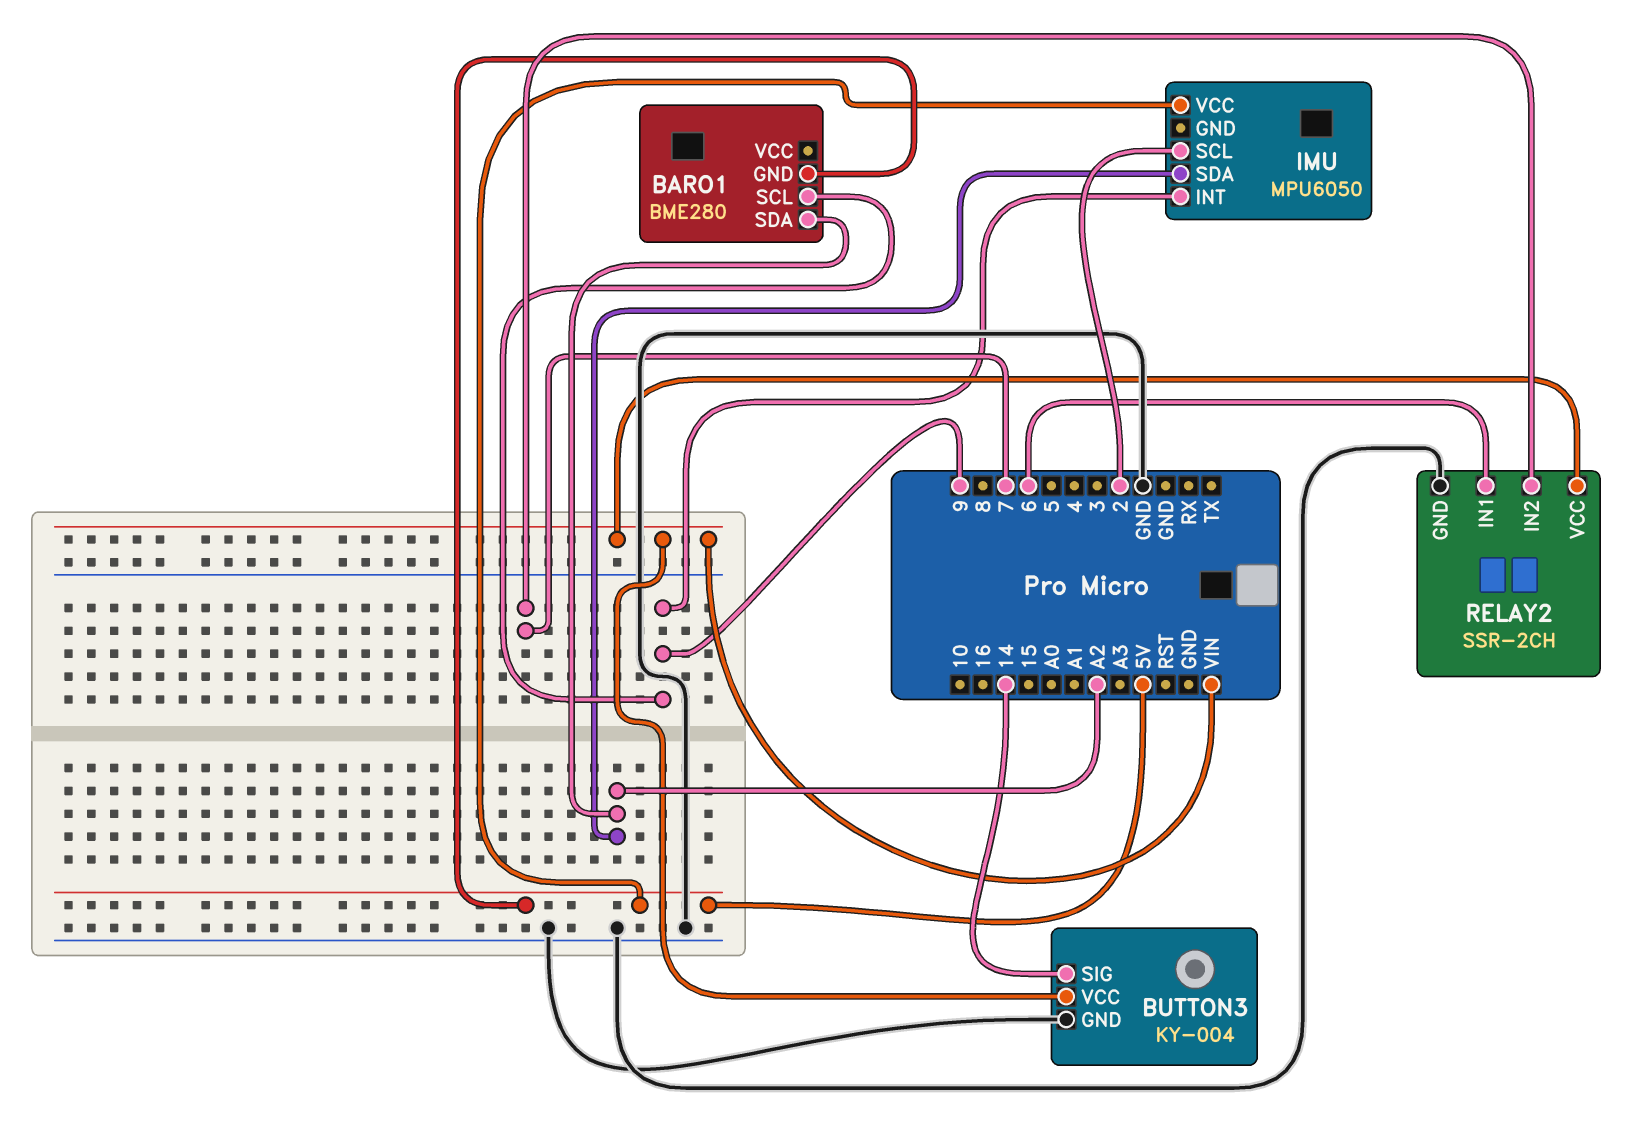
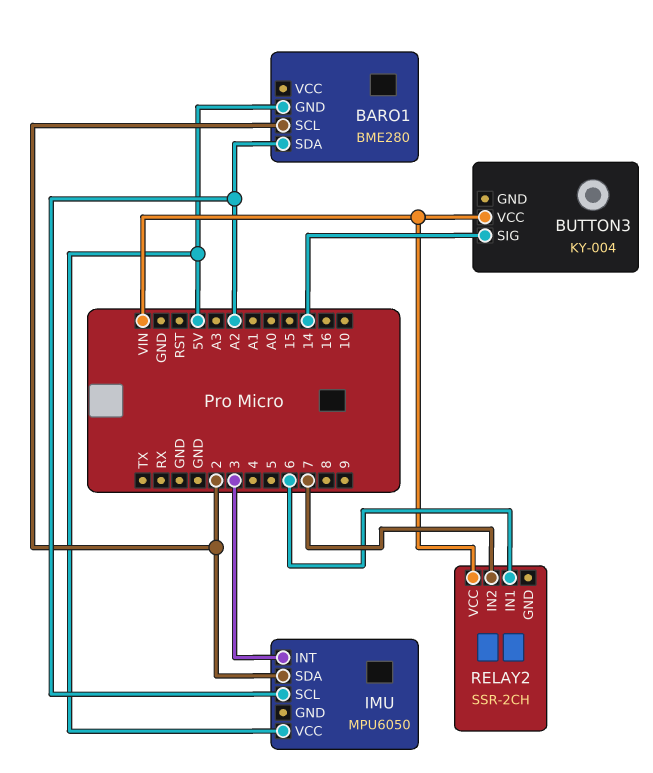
BARO1 pin SCL: 9 -> 2
BUTTON3 pin GND: GND -> none
IMU pin INT: 9 -> 3
IMU pin SCL: 2 -> A2
IMU pin SDA: A2 -> 2
RELAY2 pin GND: GND -> none

